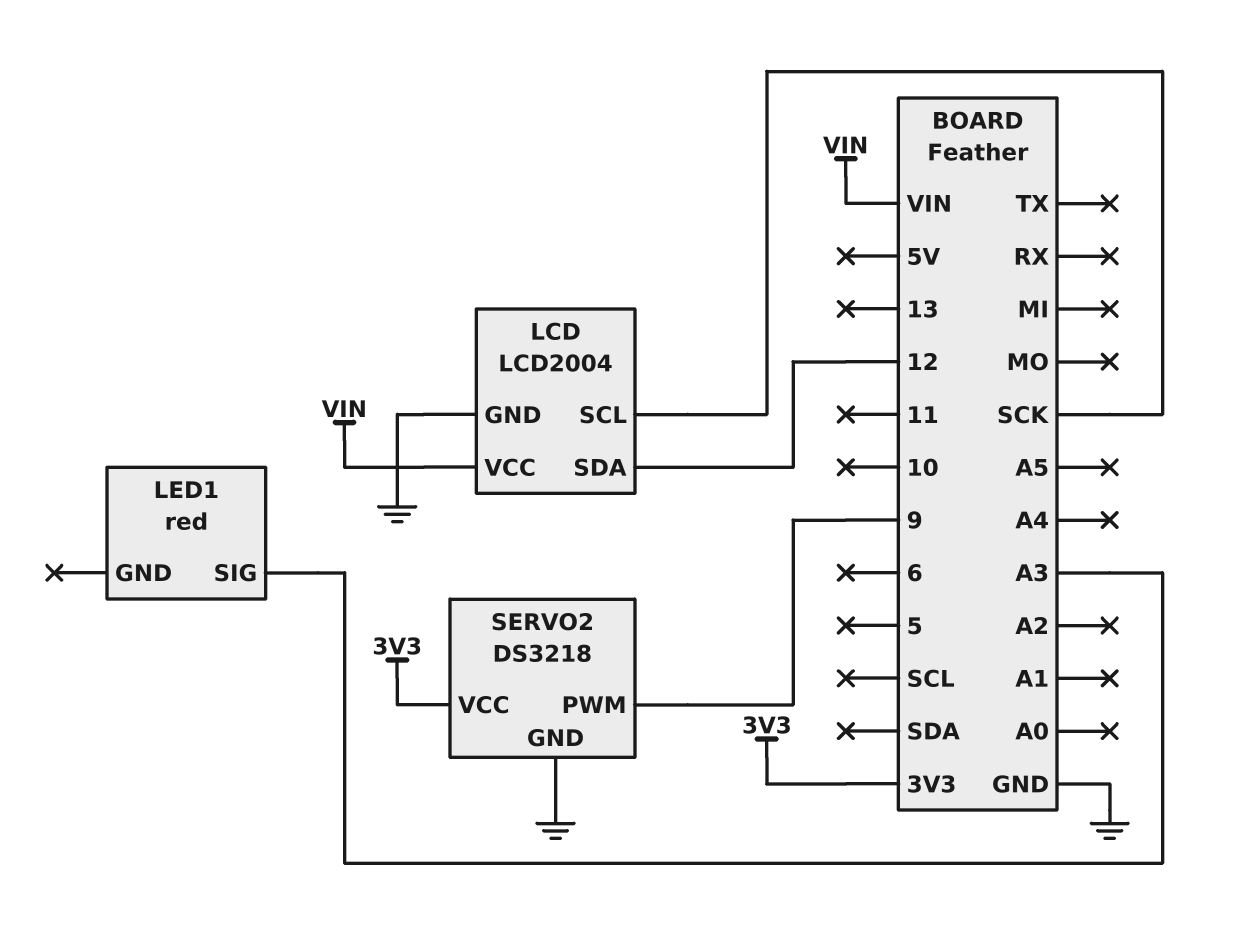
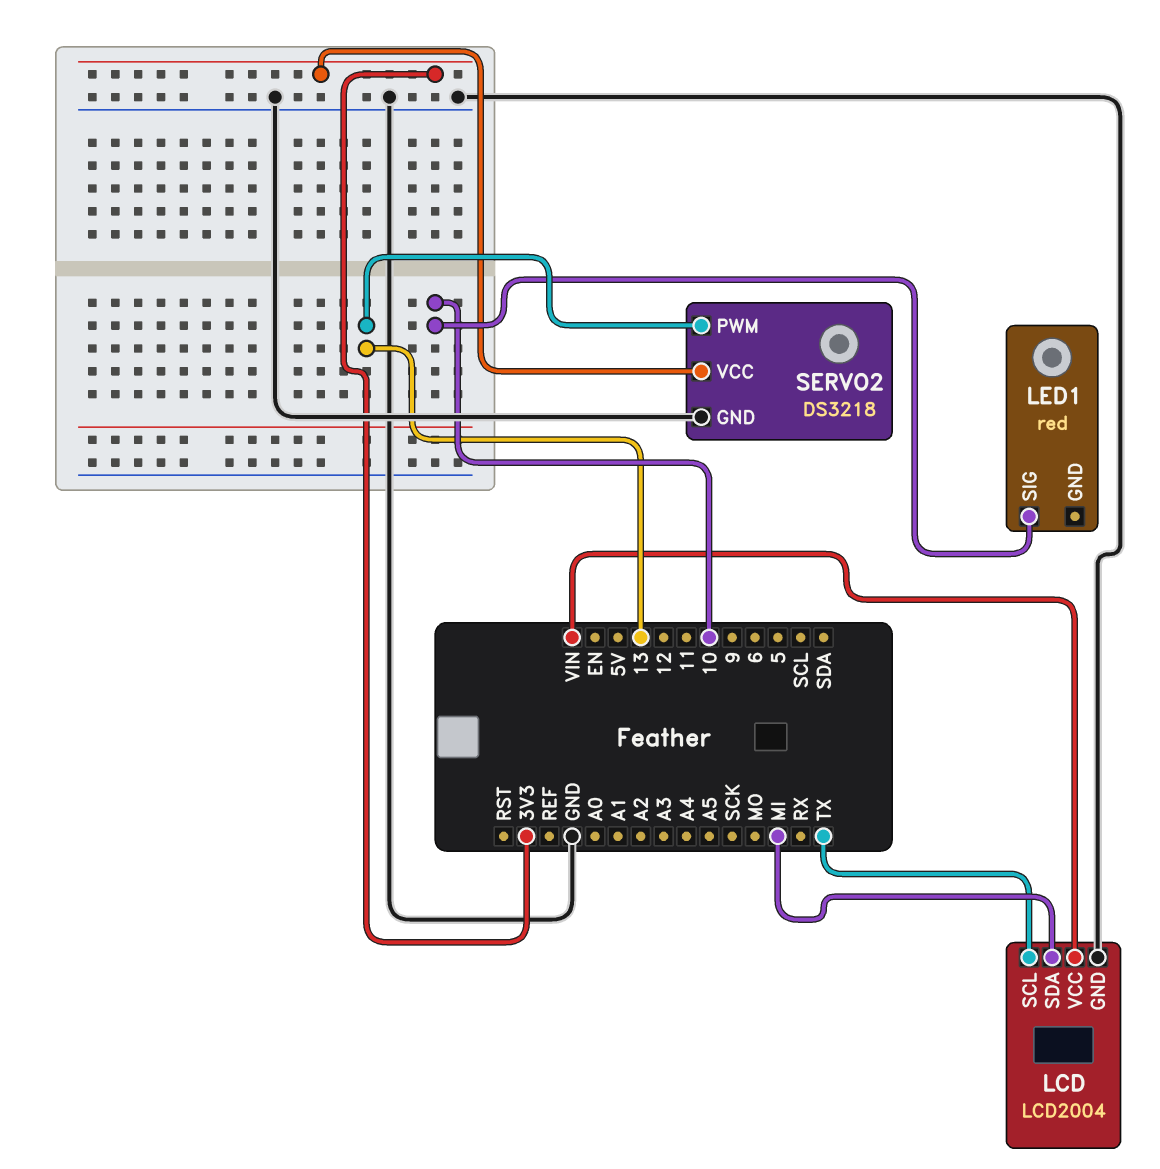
LCD pin SCL: SCK -> TX
LCD pin SDA: 12 -> MI
LED1 pin SIG: A3 -> 10
SERVO2 pin PWM: 9 -> 13

